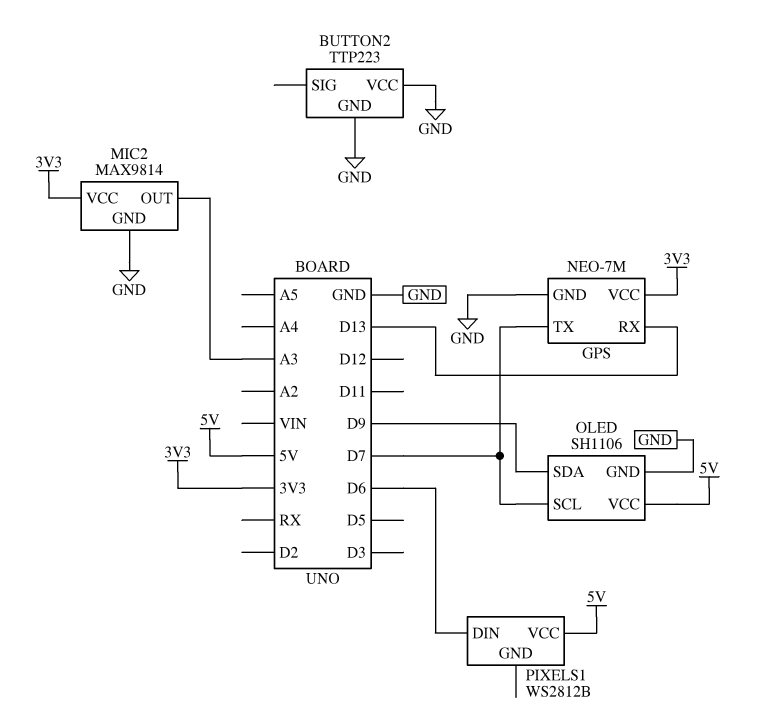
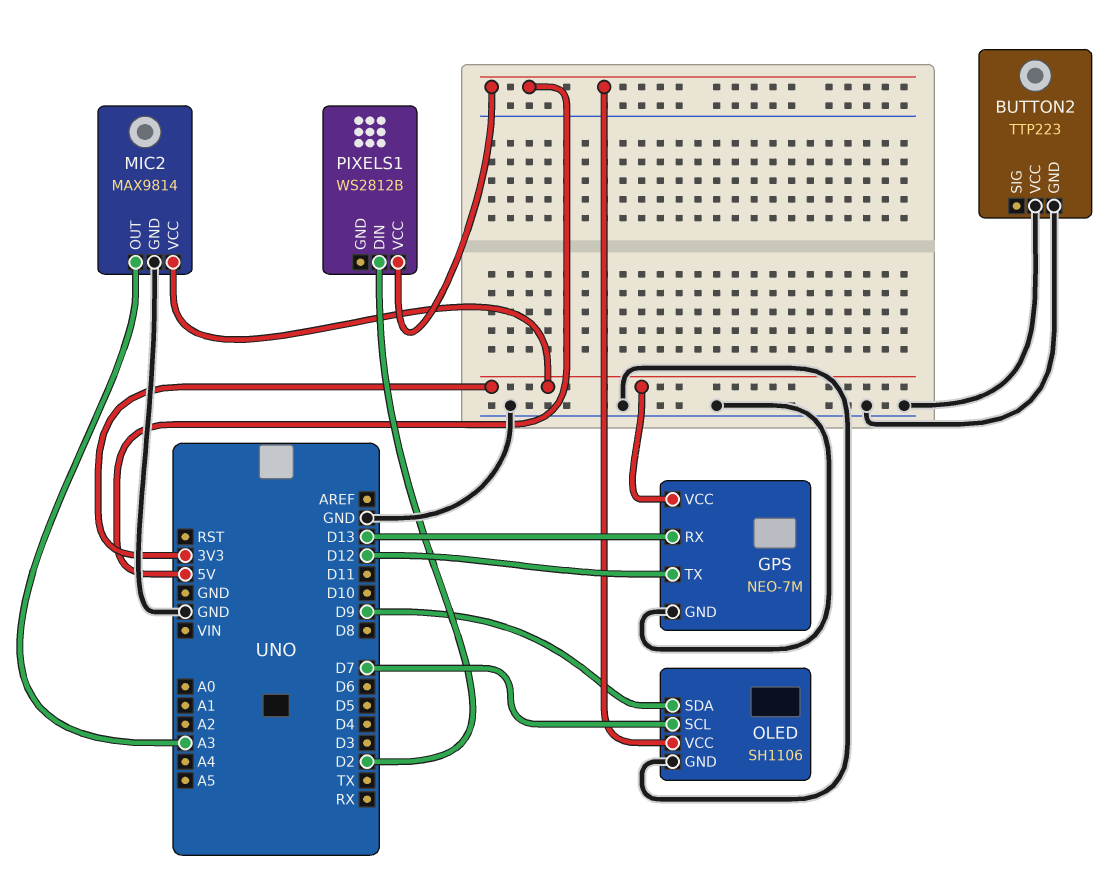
GPS pin TX: D7 -> D12
PIXELS1 pin DIN: D6 -> D2

